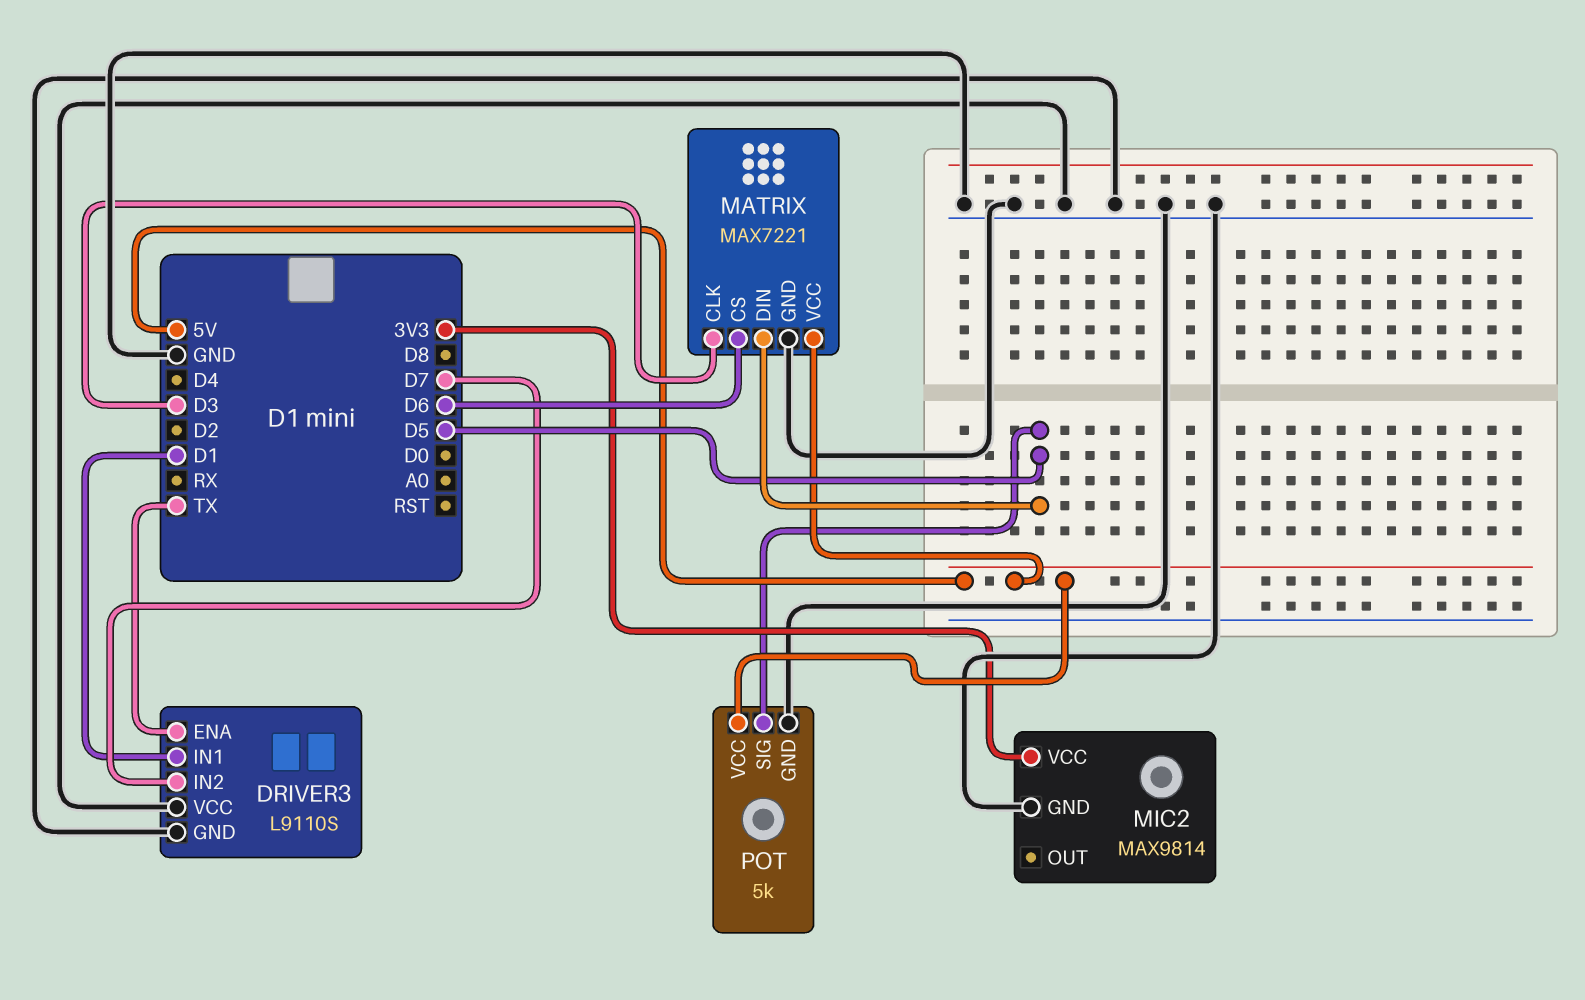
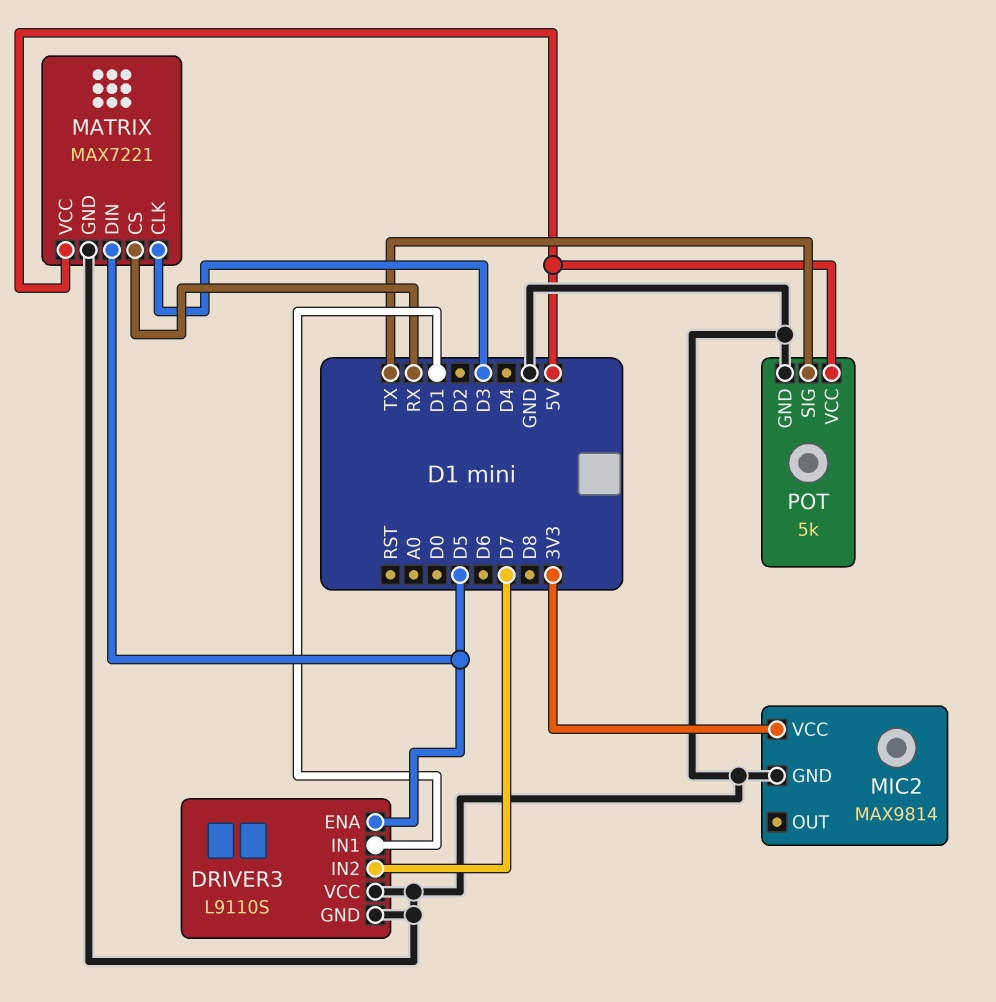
DRIVER3 pin ENA: TX -> D5
MATRIX pin CS: D6 -> RX
POT pin SIG: D5 -> TX

